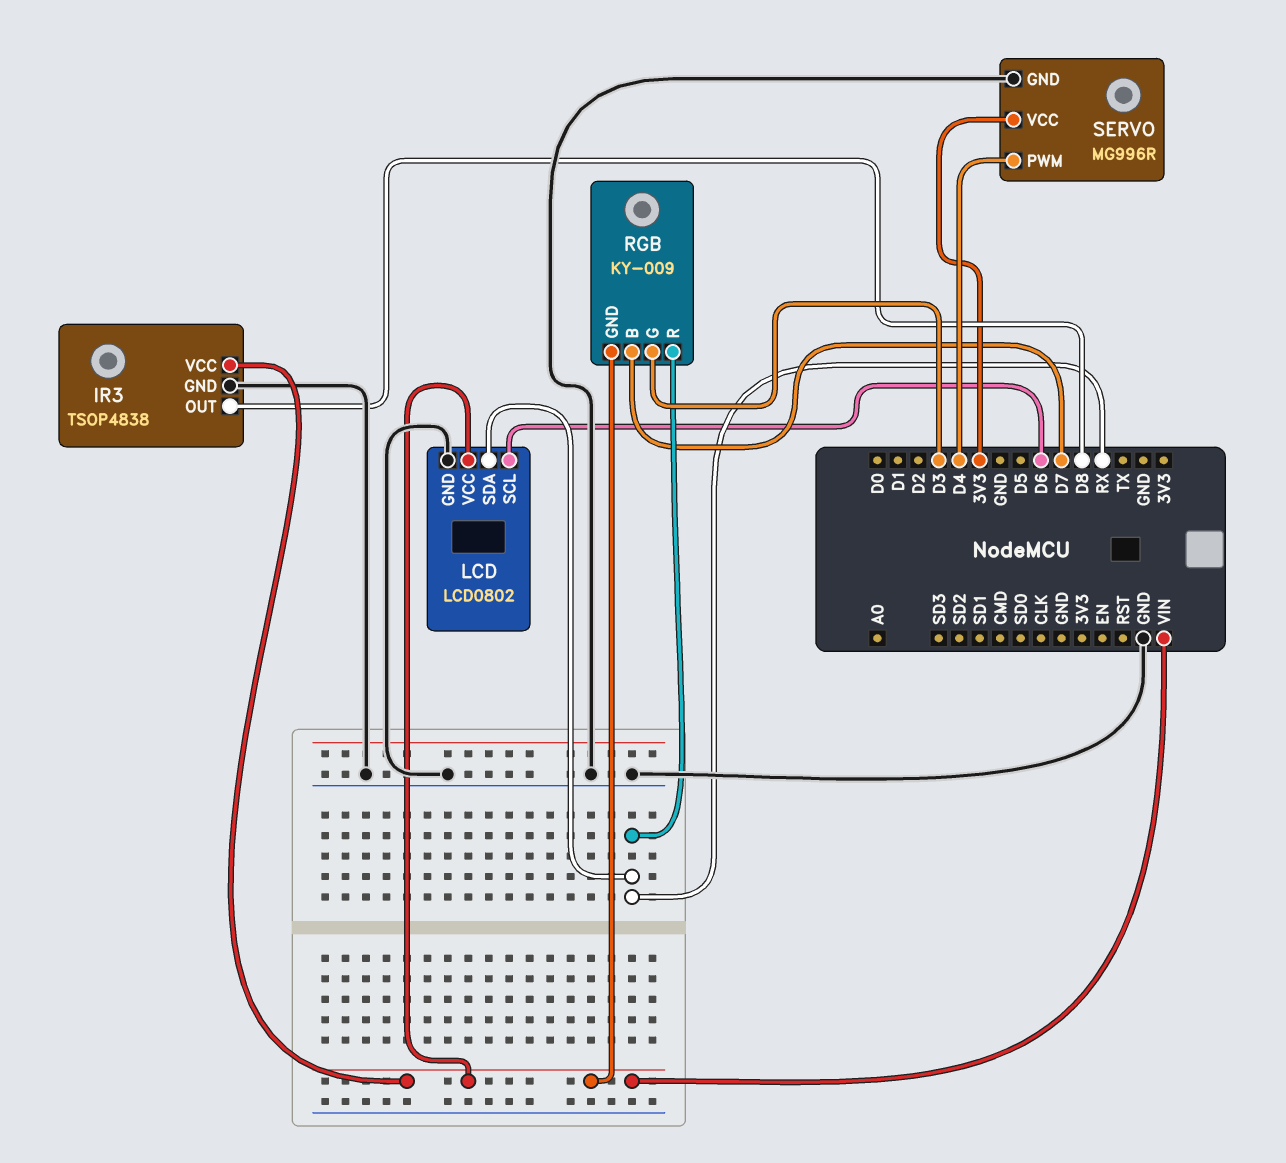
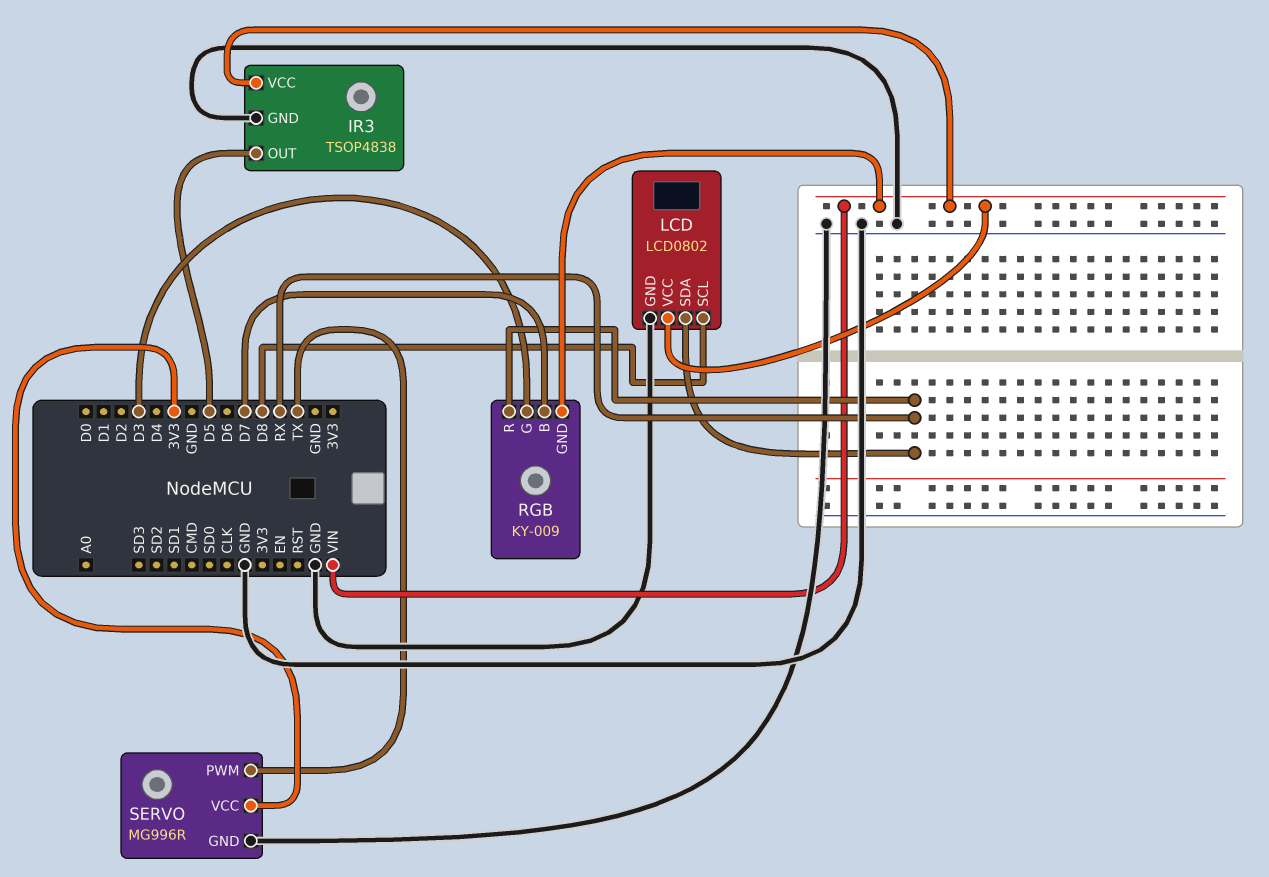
IR3 pin OUT: D8 -> D5
LCD pin SCL: D6 -> D8
SERVO pin PWM: D4 -> TX

